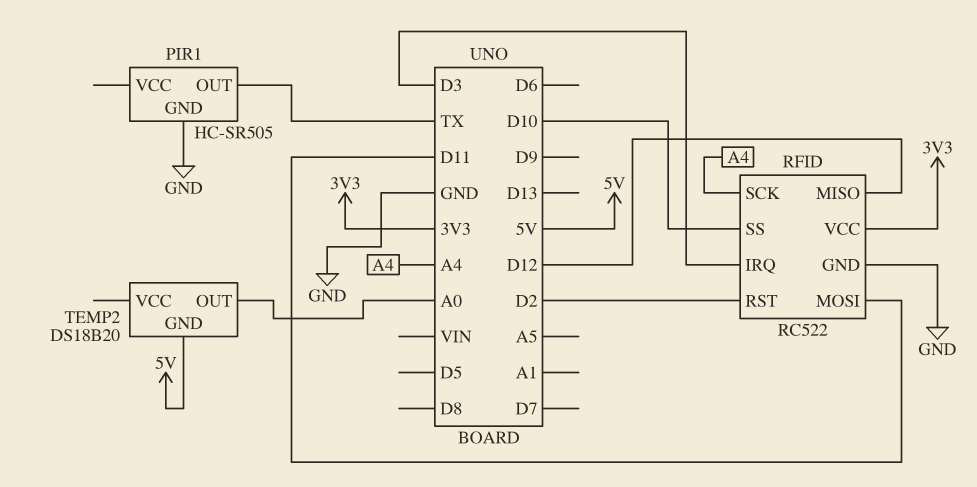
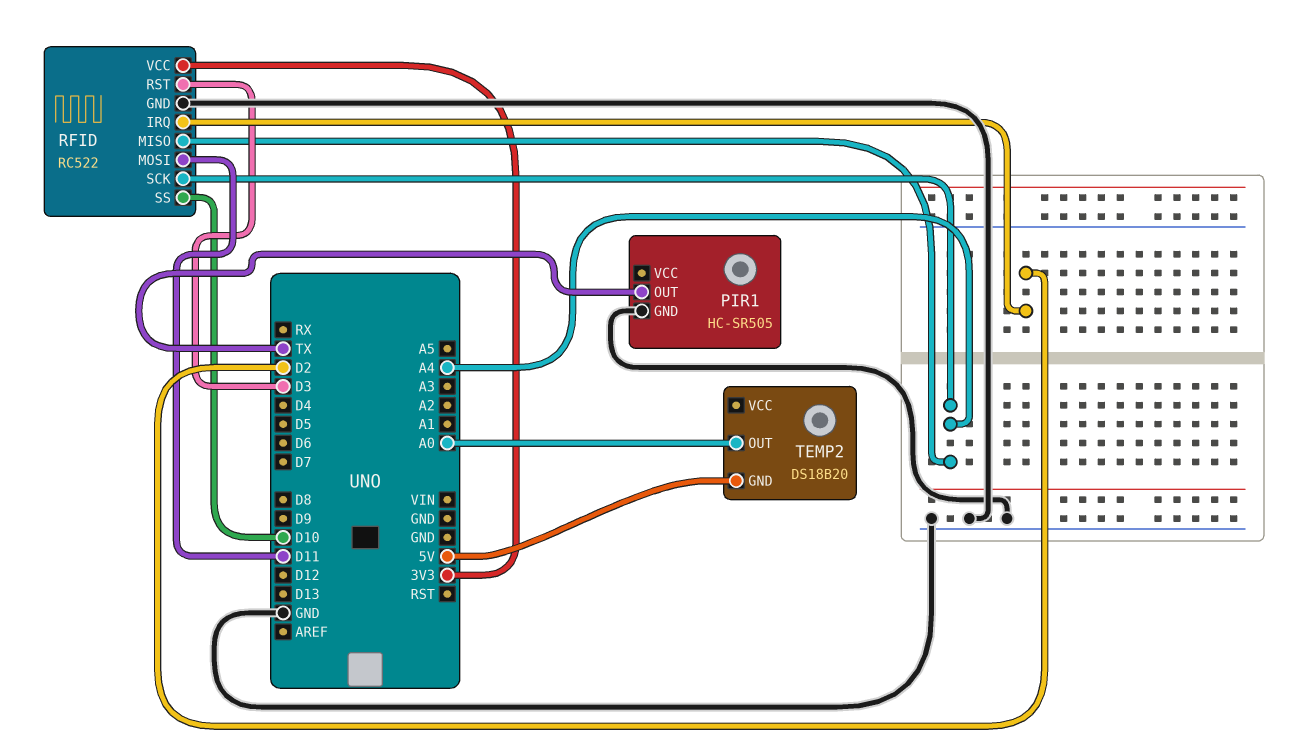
RFID pin IRQ: D3 -> D2
RFID pin MISO: D12 -> A4
RFID pin RST: D2 -> D3

